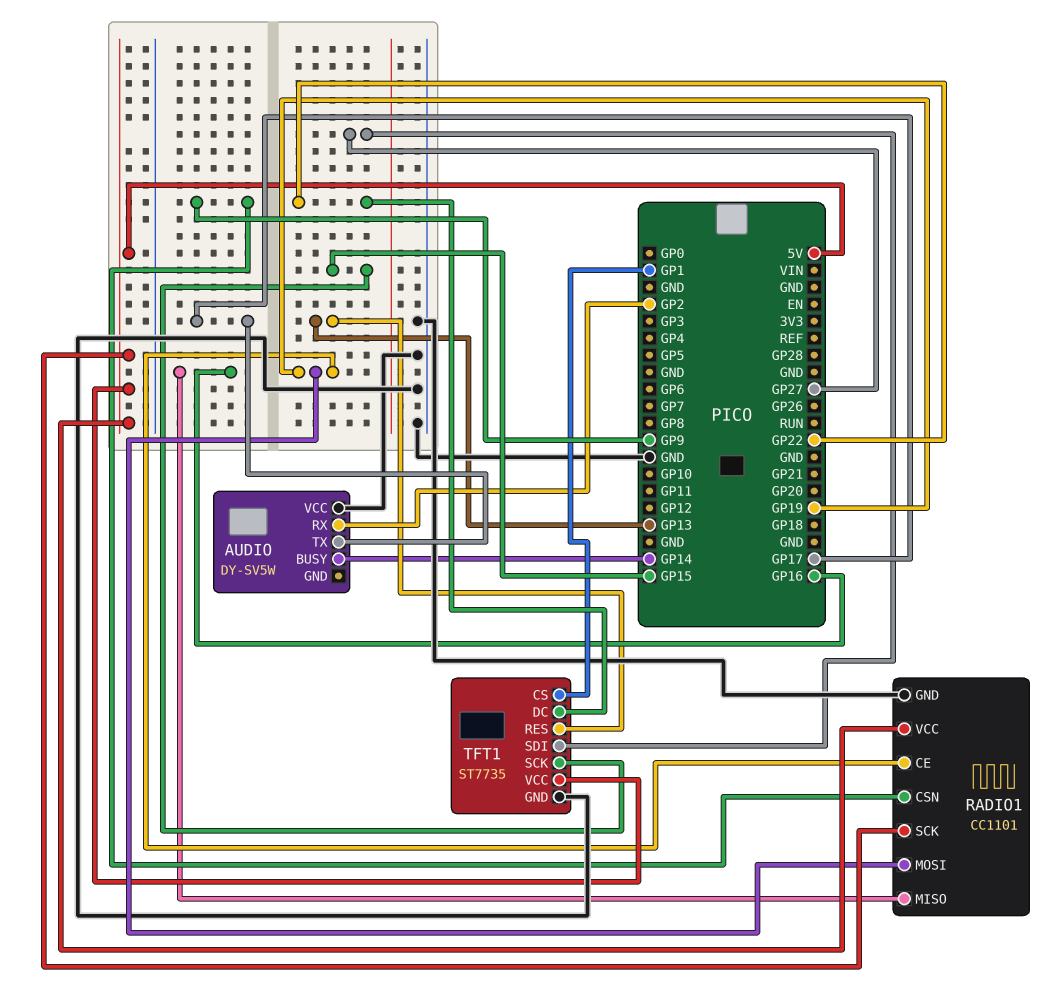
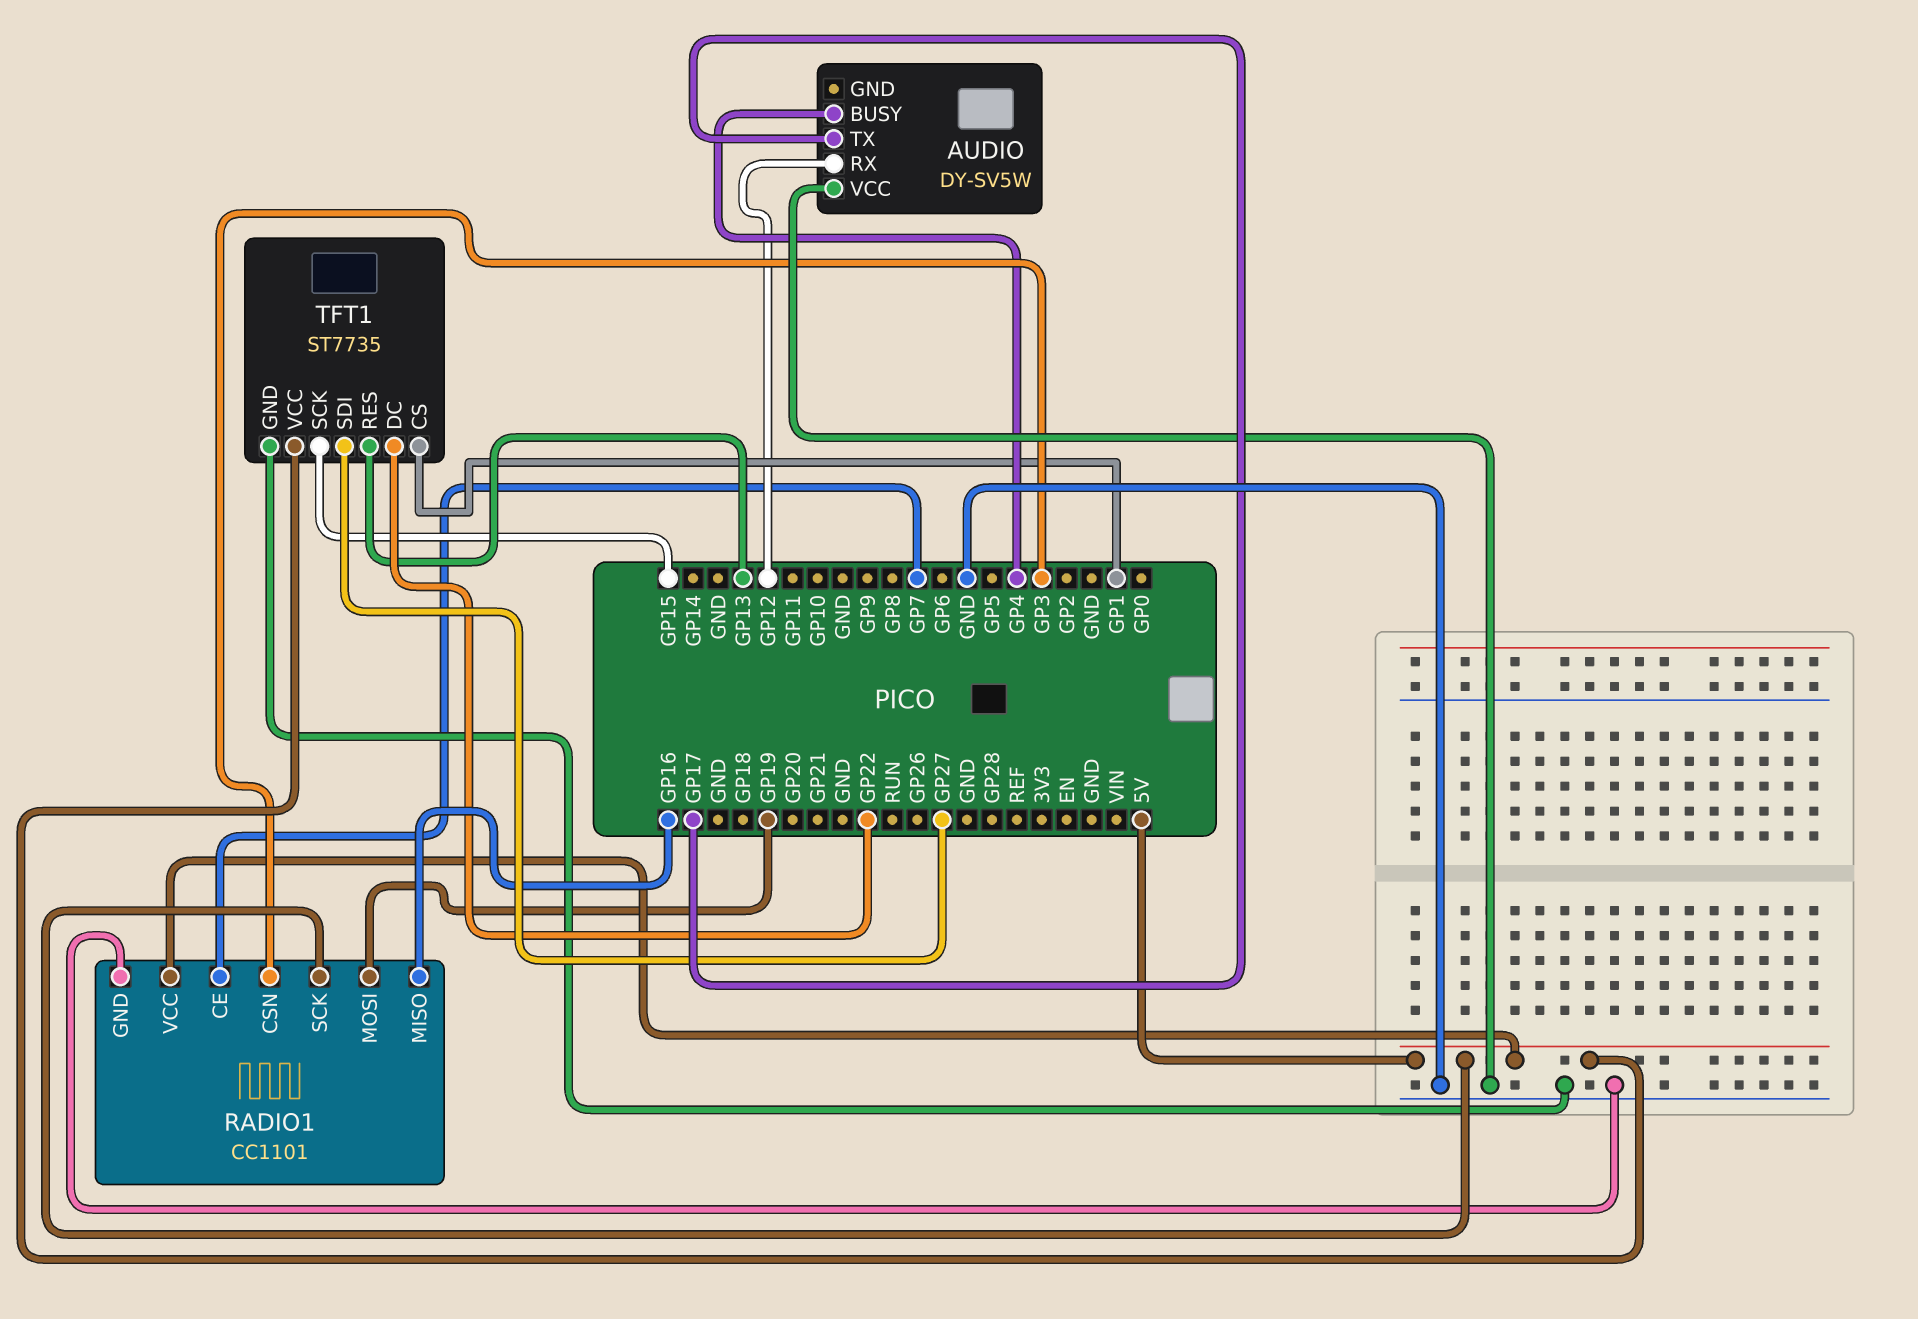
AUDIO pin BUSY: GP14 -> GP4
AUDIO pin RX: GP2 -> GP12
RADIO1 pin CE: GP19 -> GP7
RADIO1 pin CSN: GP9 -> GP3

